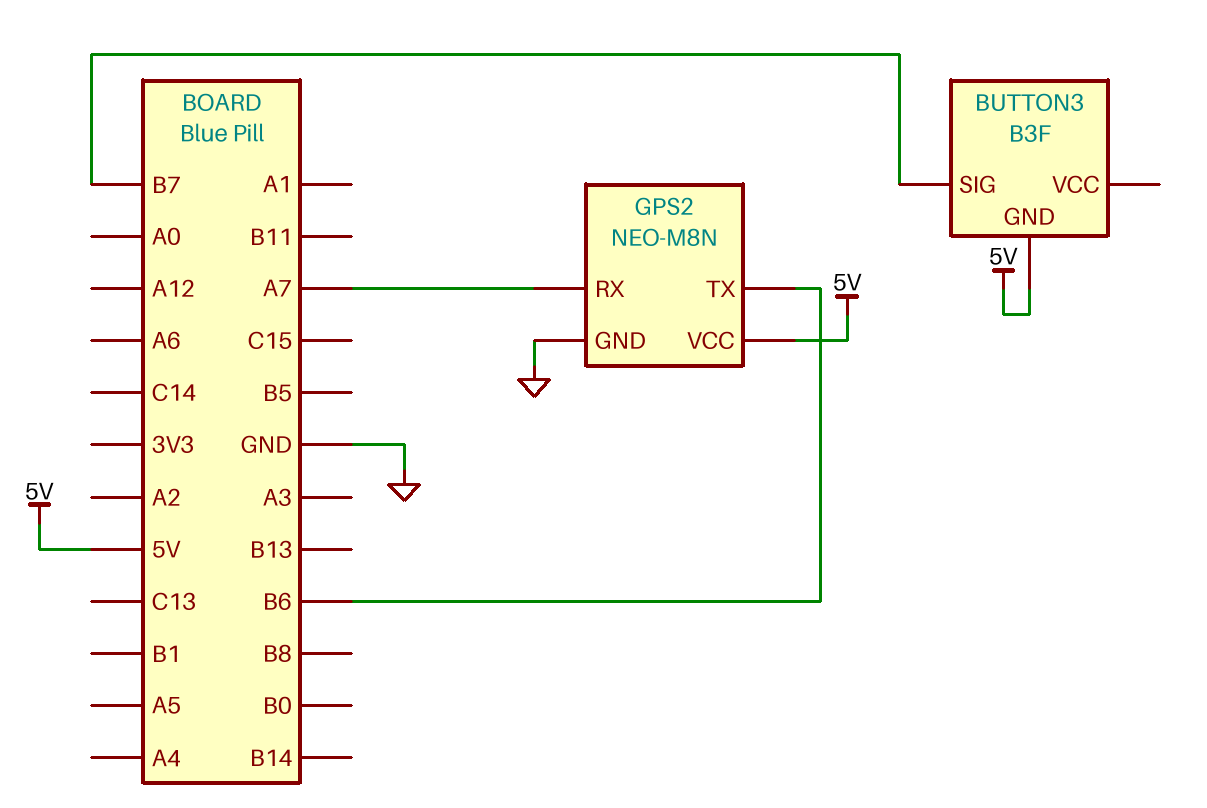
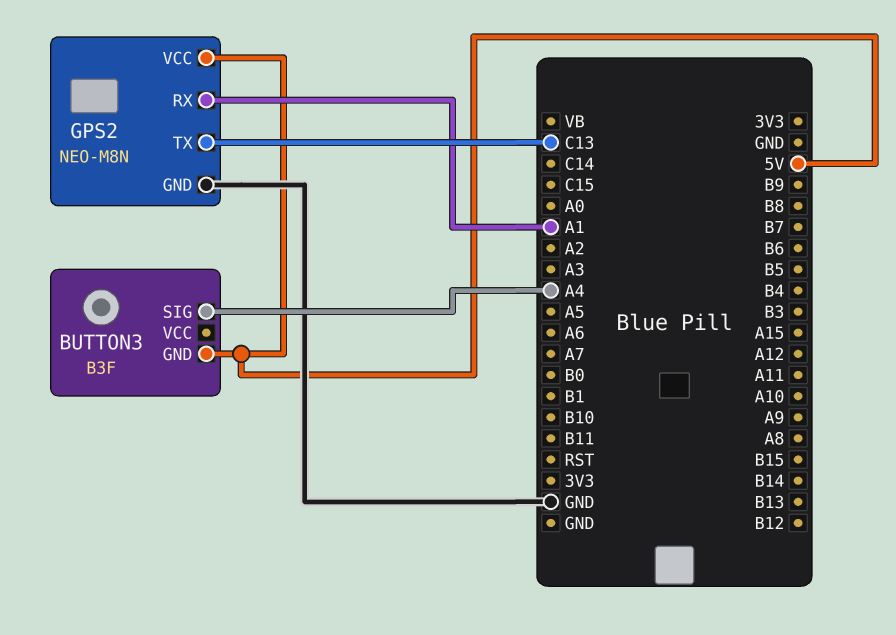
BUTTON3 pin SIG: B7 -> A4
GPS2 pin RX: A7 -> A1
GPS2 pin TX: B6 -> C13

